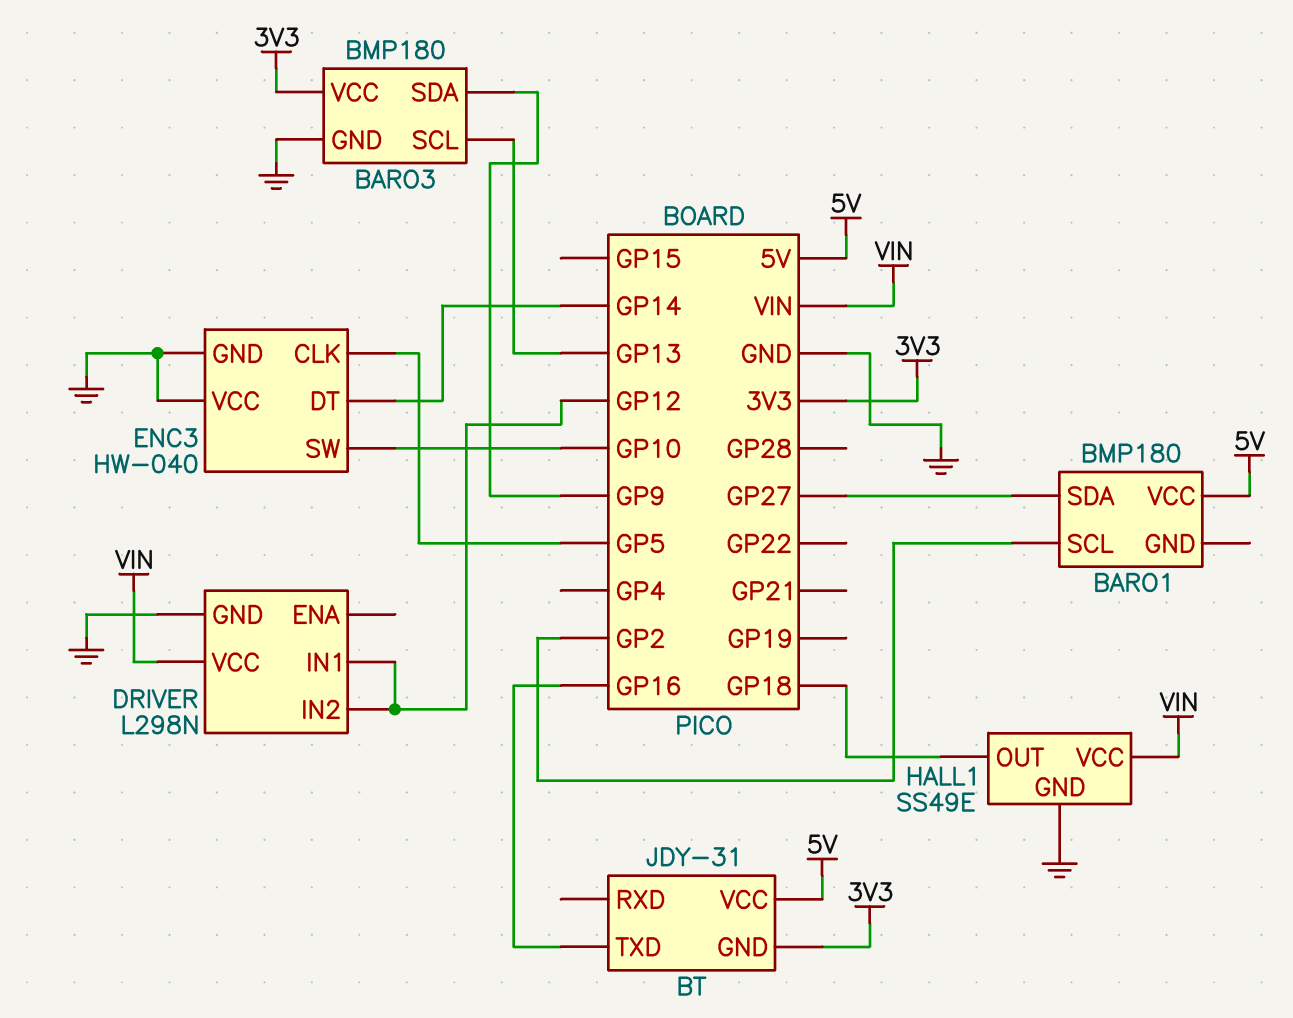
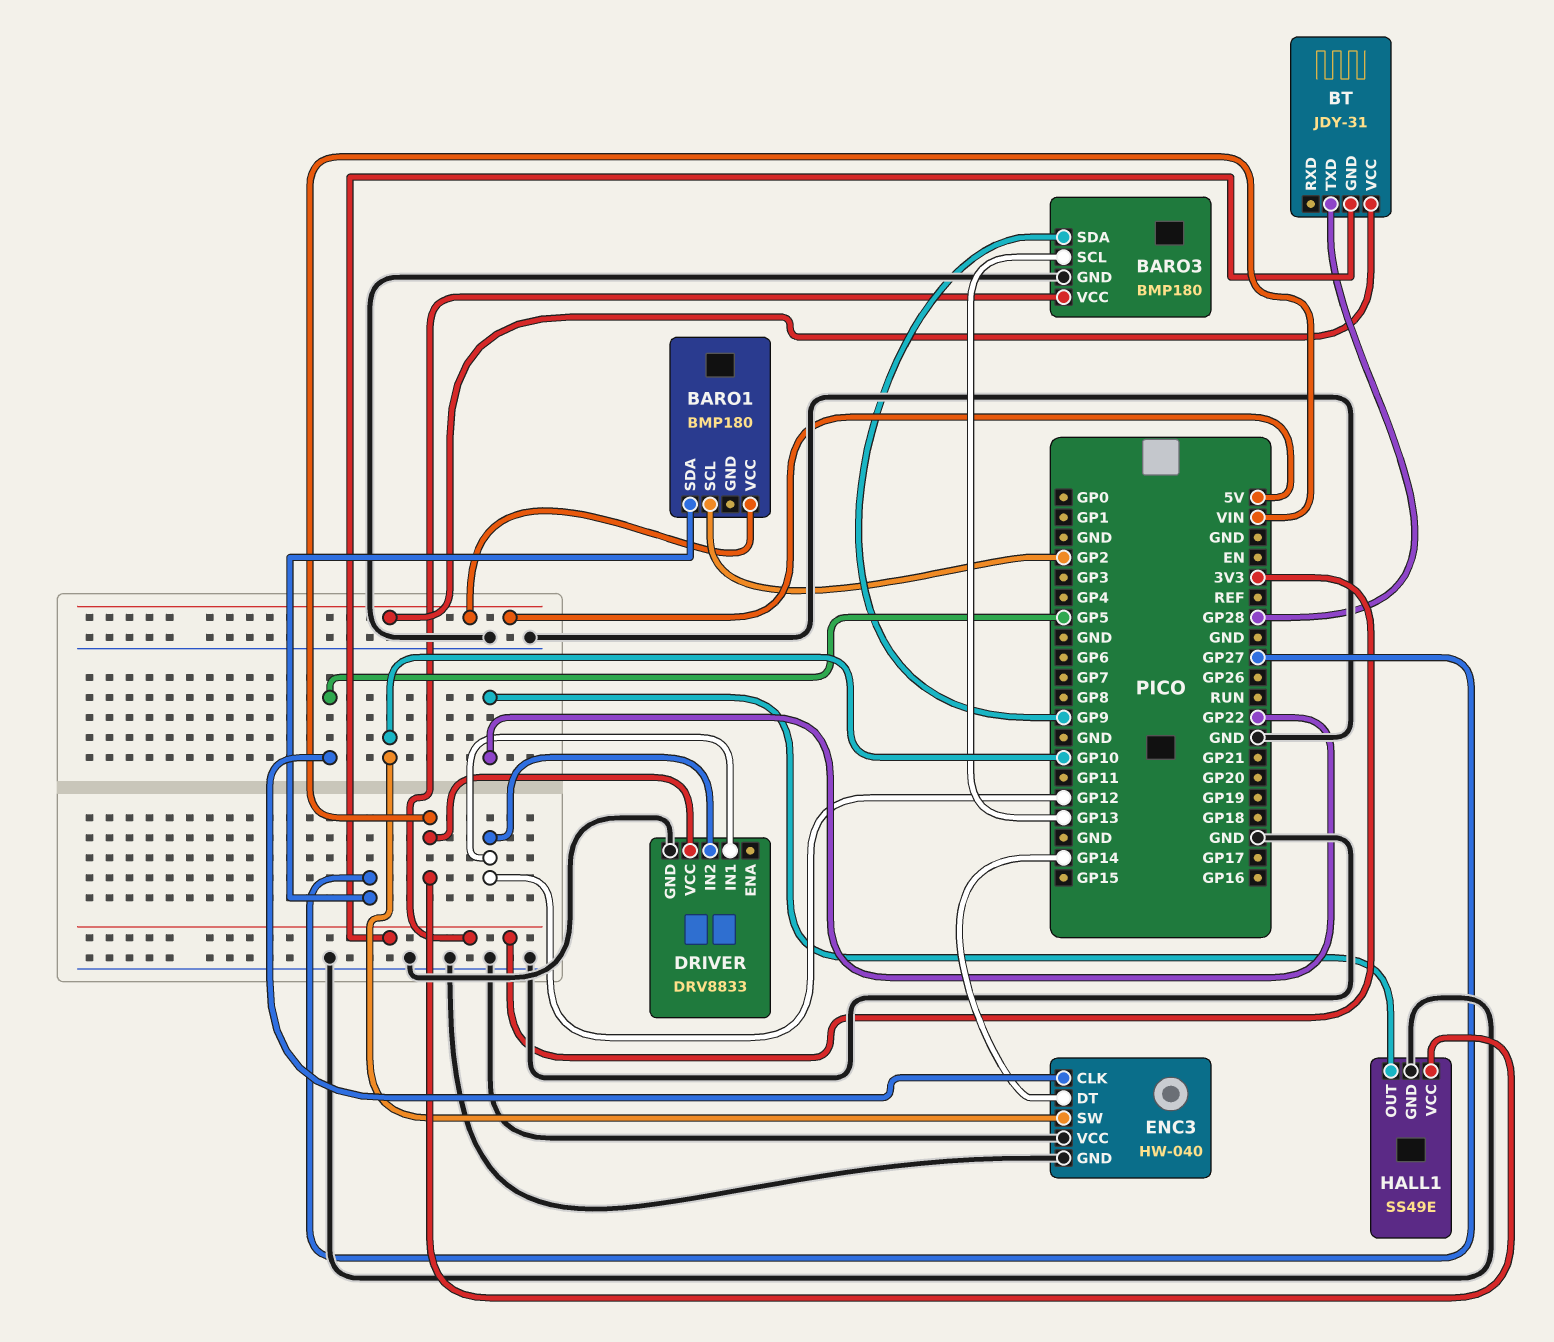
BT pin TXD: GP16 -> GP28
DRIVER: L298N -> DRV8833
HALL1 pin OUT: GP18 -> GP22

